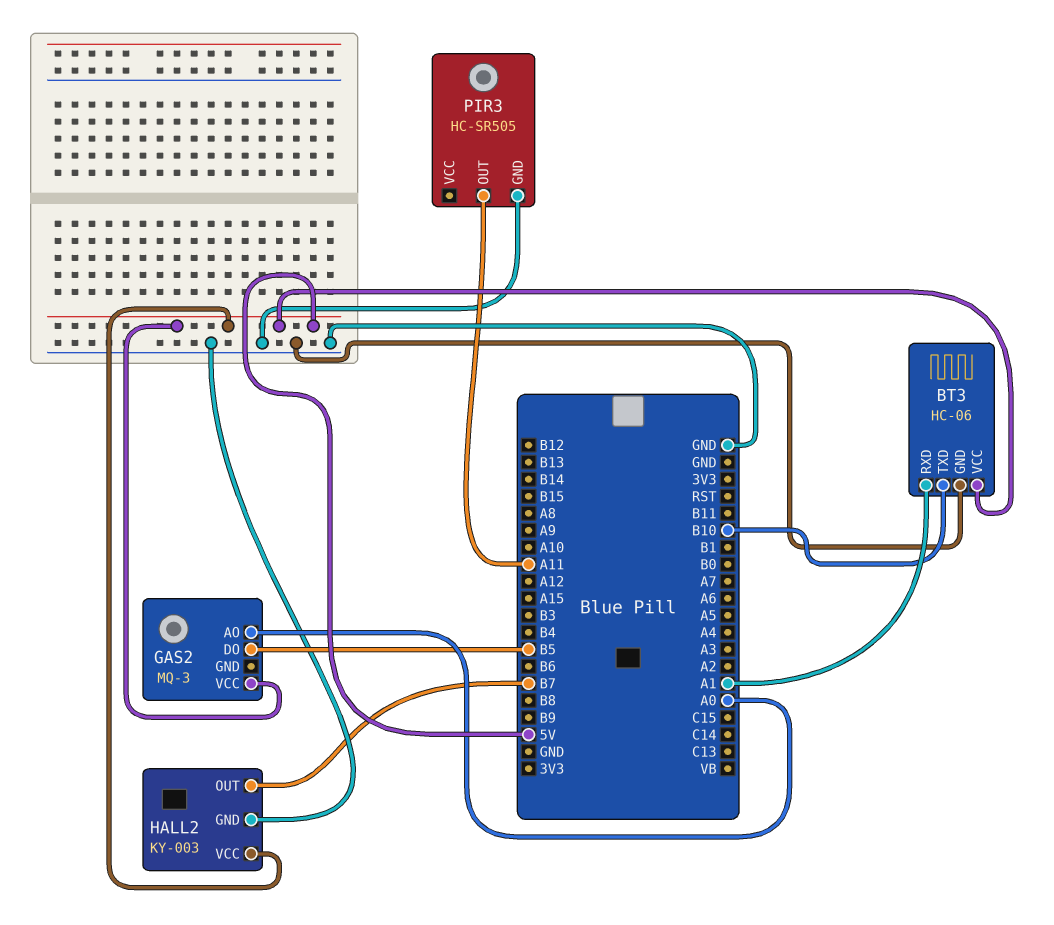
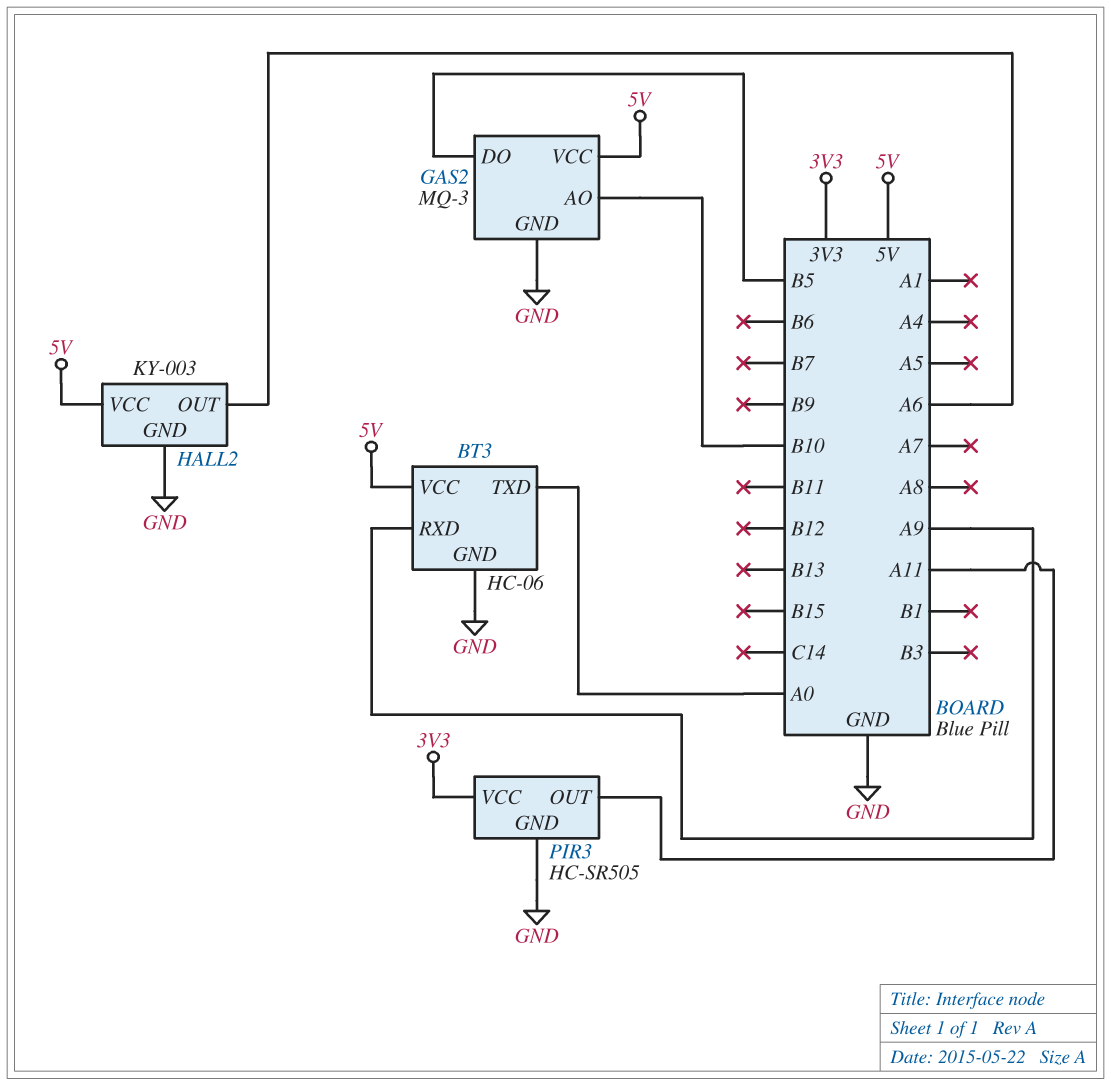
BT3 pin RXD: A1 -> A9
BT3 pin TXD: B10 -> A0
GAS2 pin AO: A0 -> B10
GAS2 pin GND: none -> GND
HALL2 pin OUT: B7 -> A6
PIR3 pin VCC: none -> 3V3

